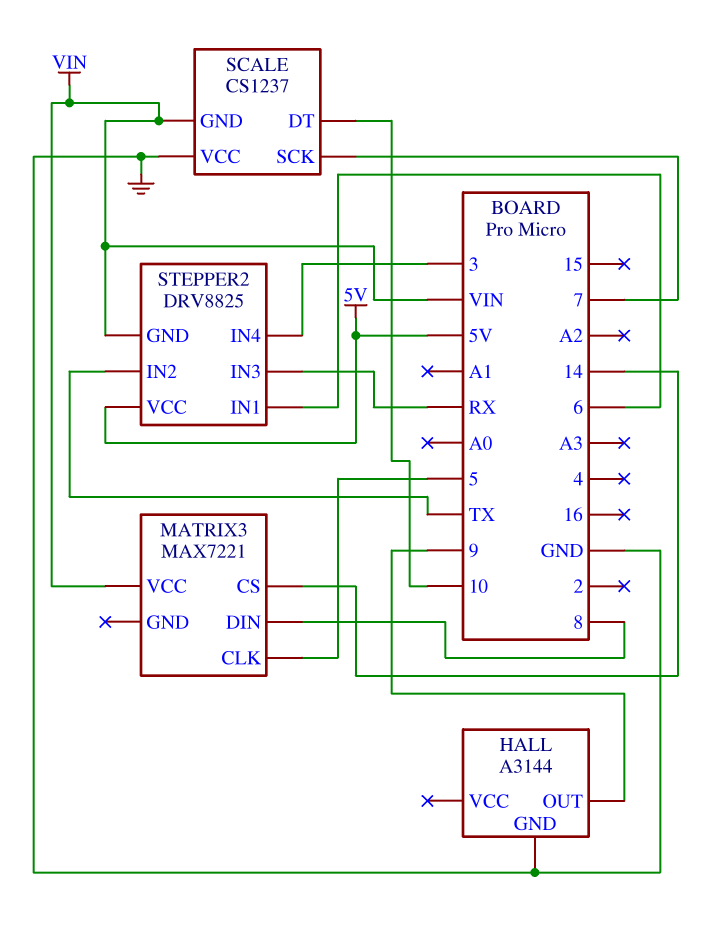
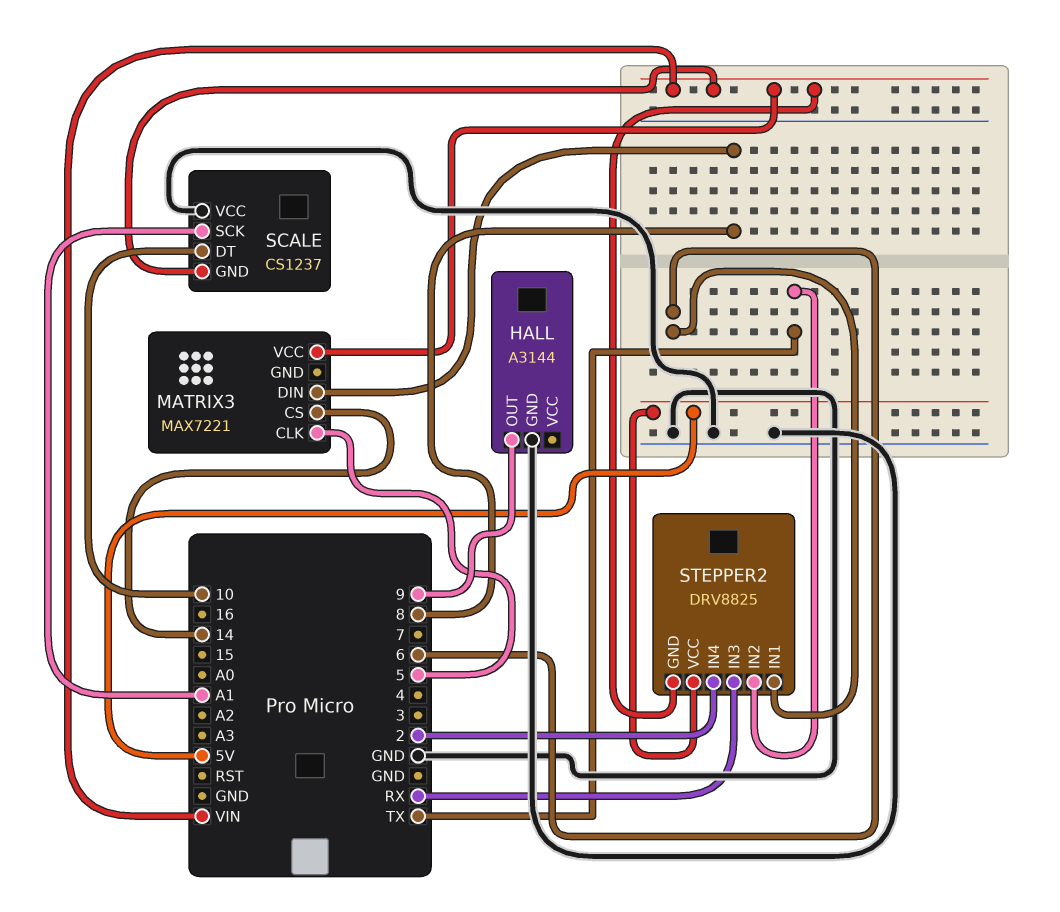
SCALE pin SCK: 7 -> A1
STEPPER2 pin IN4: 3 -> 2

